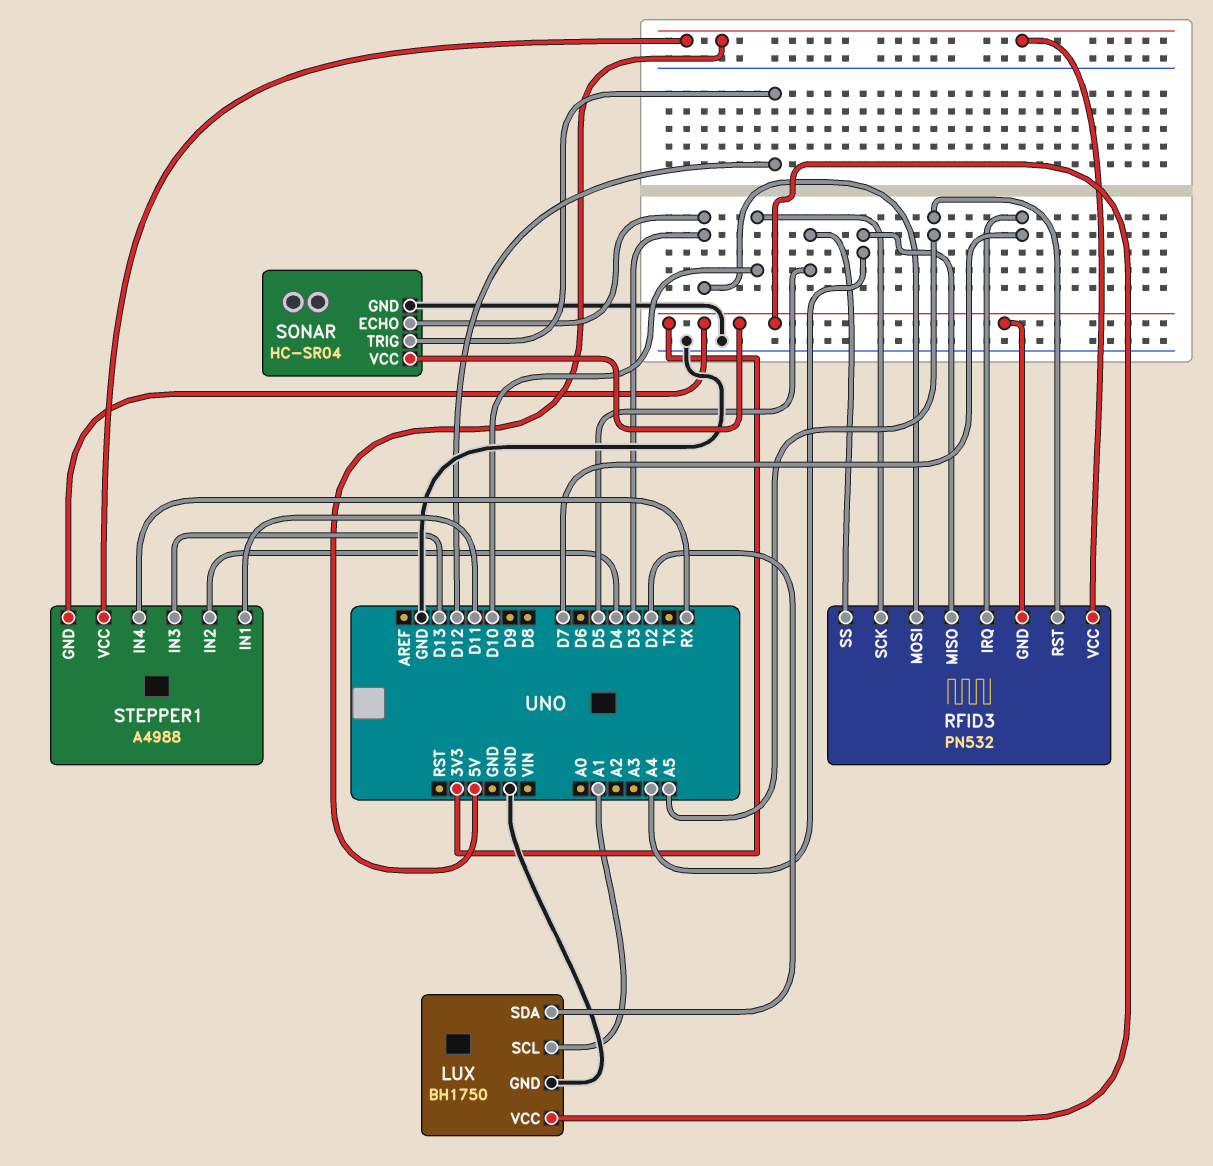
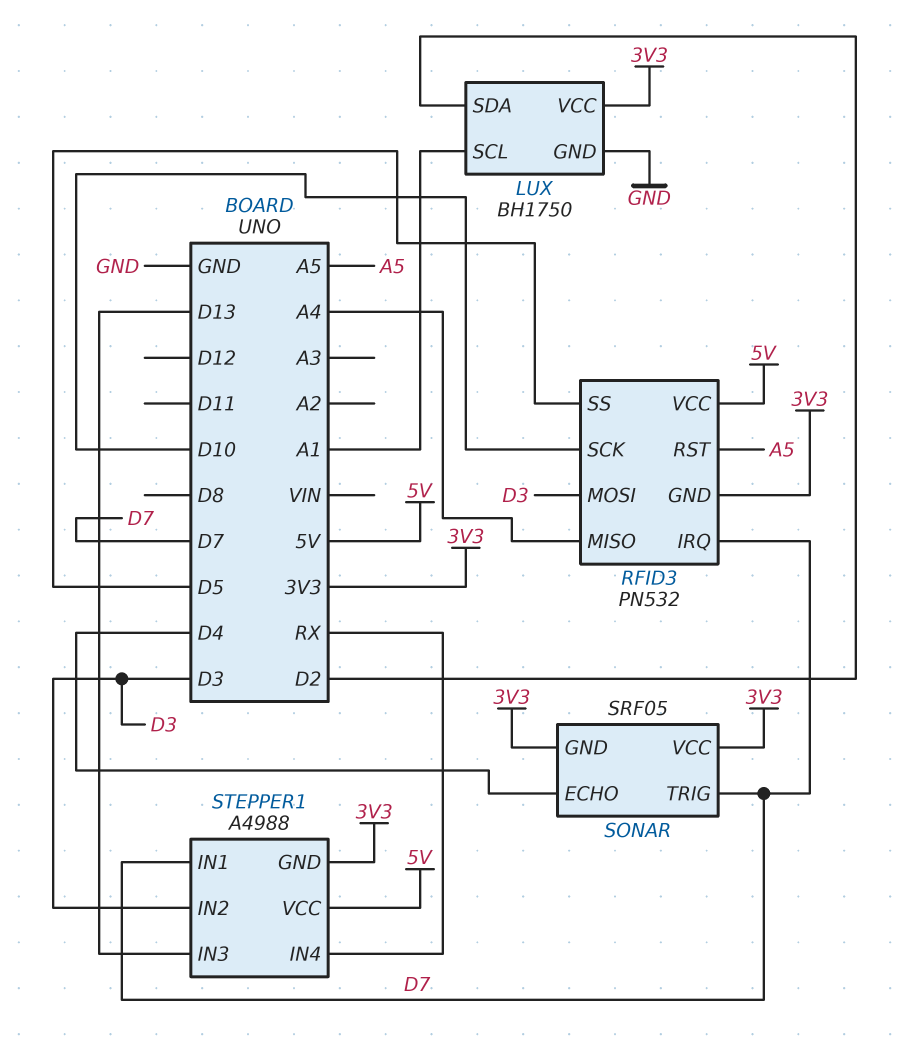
SONAR: HC-SR04 -> SRF05
SONAR pin ECHO: D3 -> D4
SONAR pin GND: GND -> 3V3
SONAR pin TRIG: D12 -> D7
STEPPER1 pin IN1: D11 -> D7
STEPPER1 pin IN2: D4 -> D3

